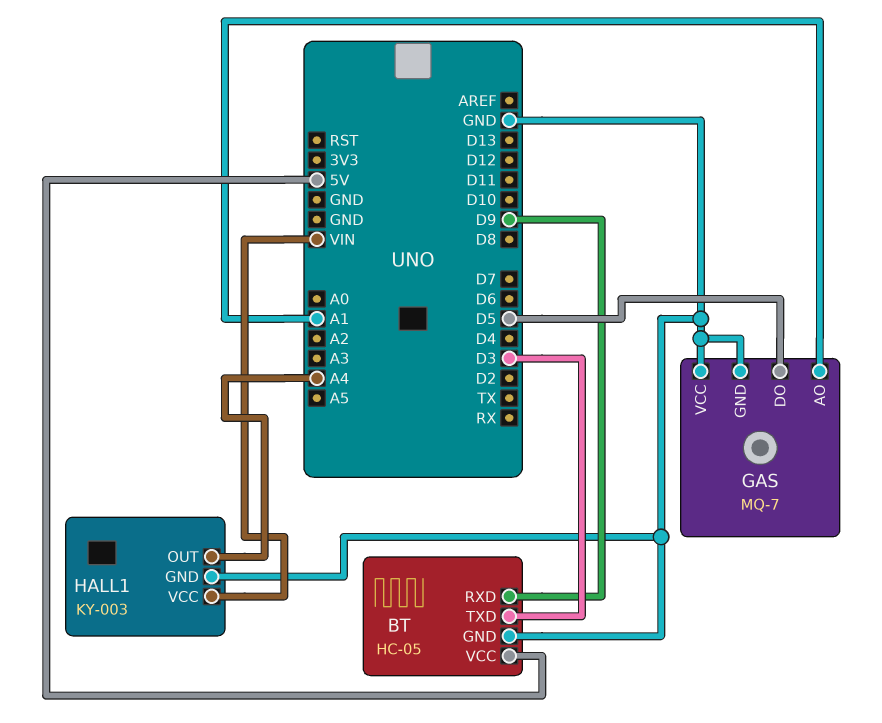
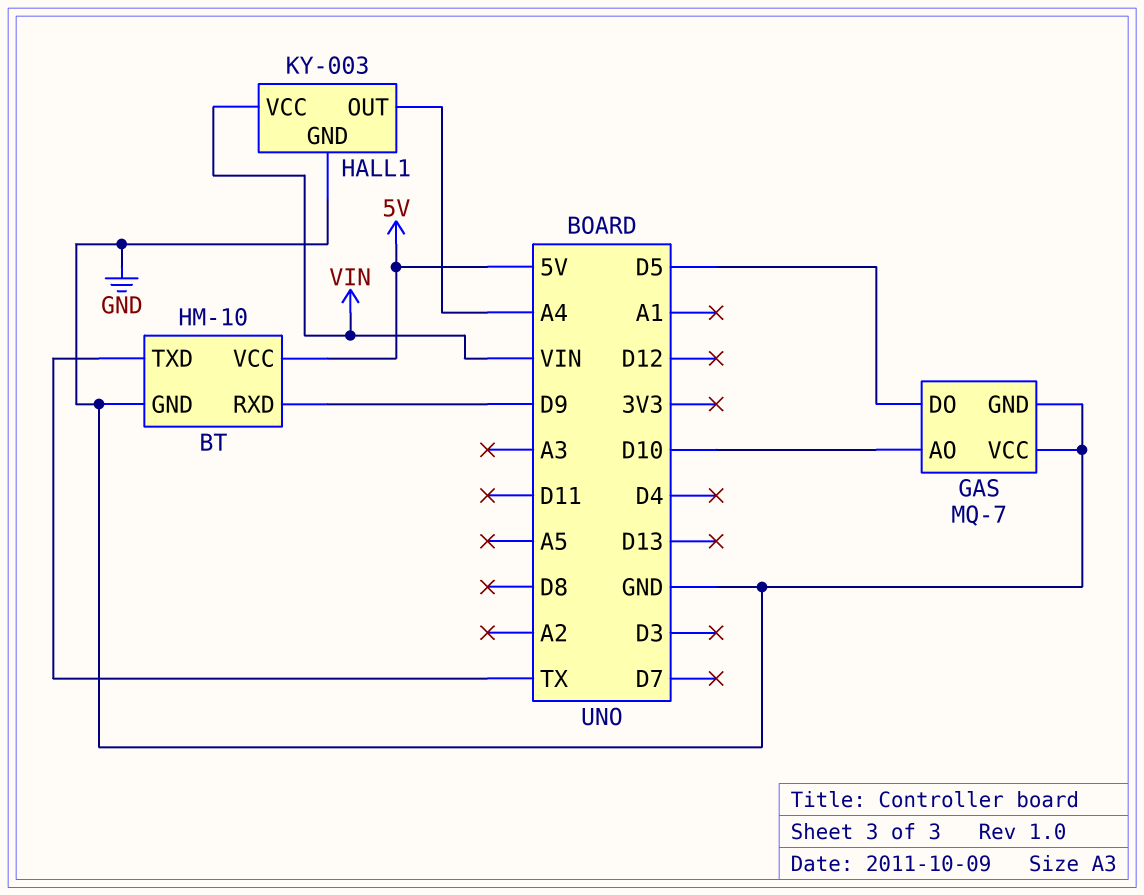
BT: HC-05 -> HM-10
BT pin TXD: D3 -> TX
GAS pin AO: A1 -> D10

